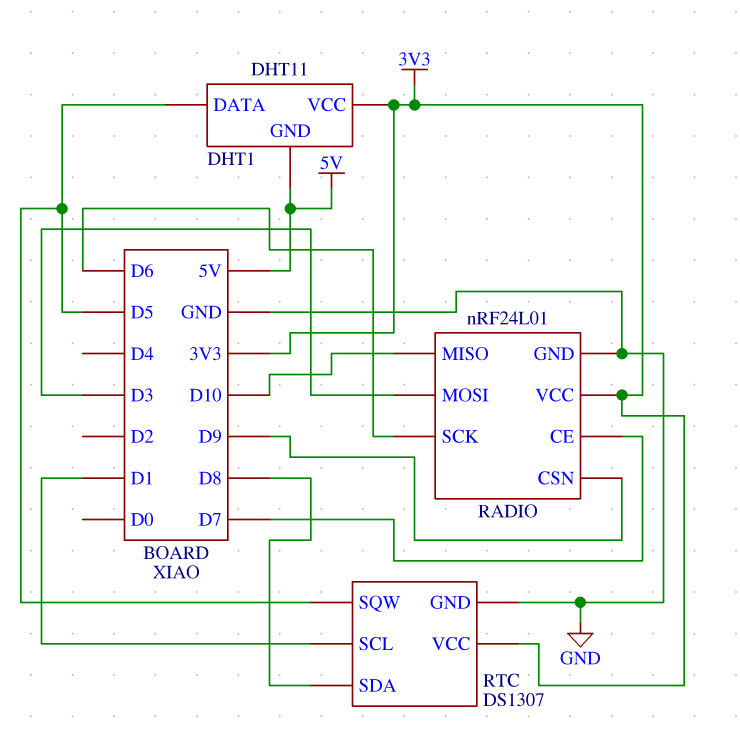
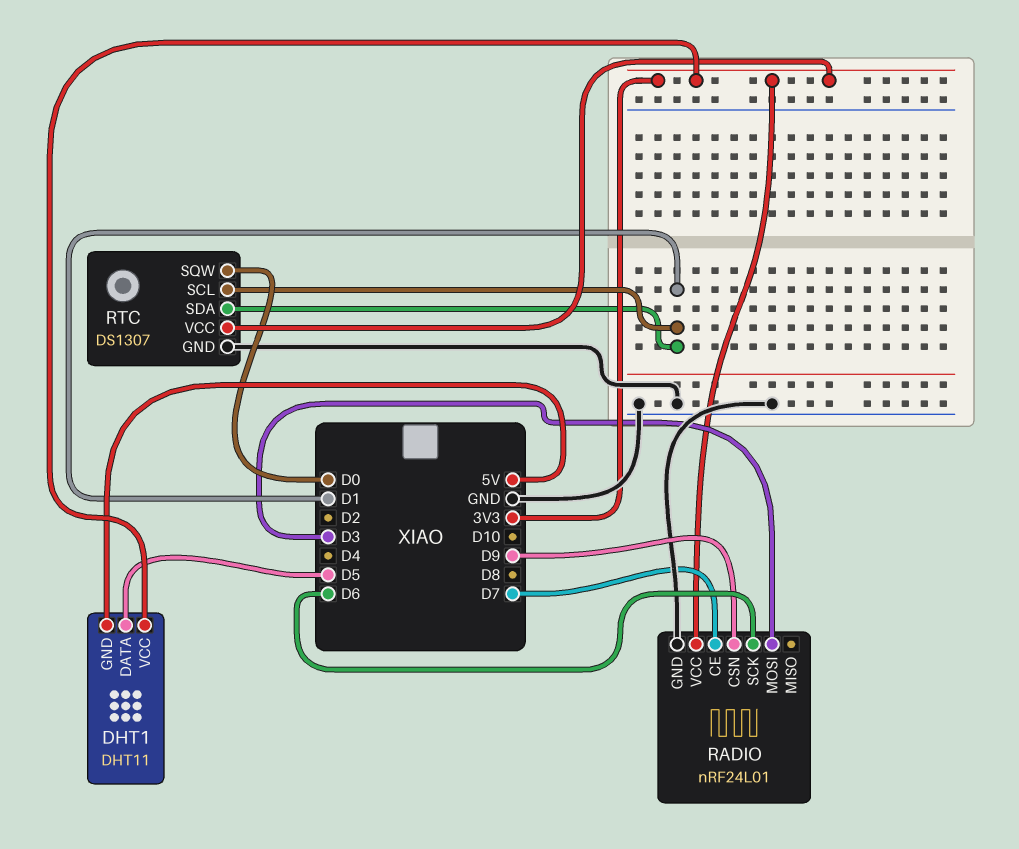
RADIO pin MISO: D10 -> none
RTC pin SDA: D8 -> D1
RTC pin SQW: D5 -> D0

